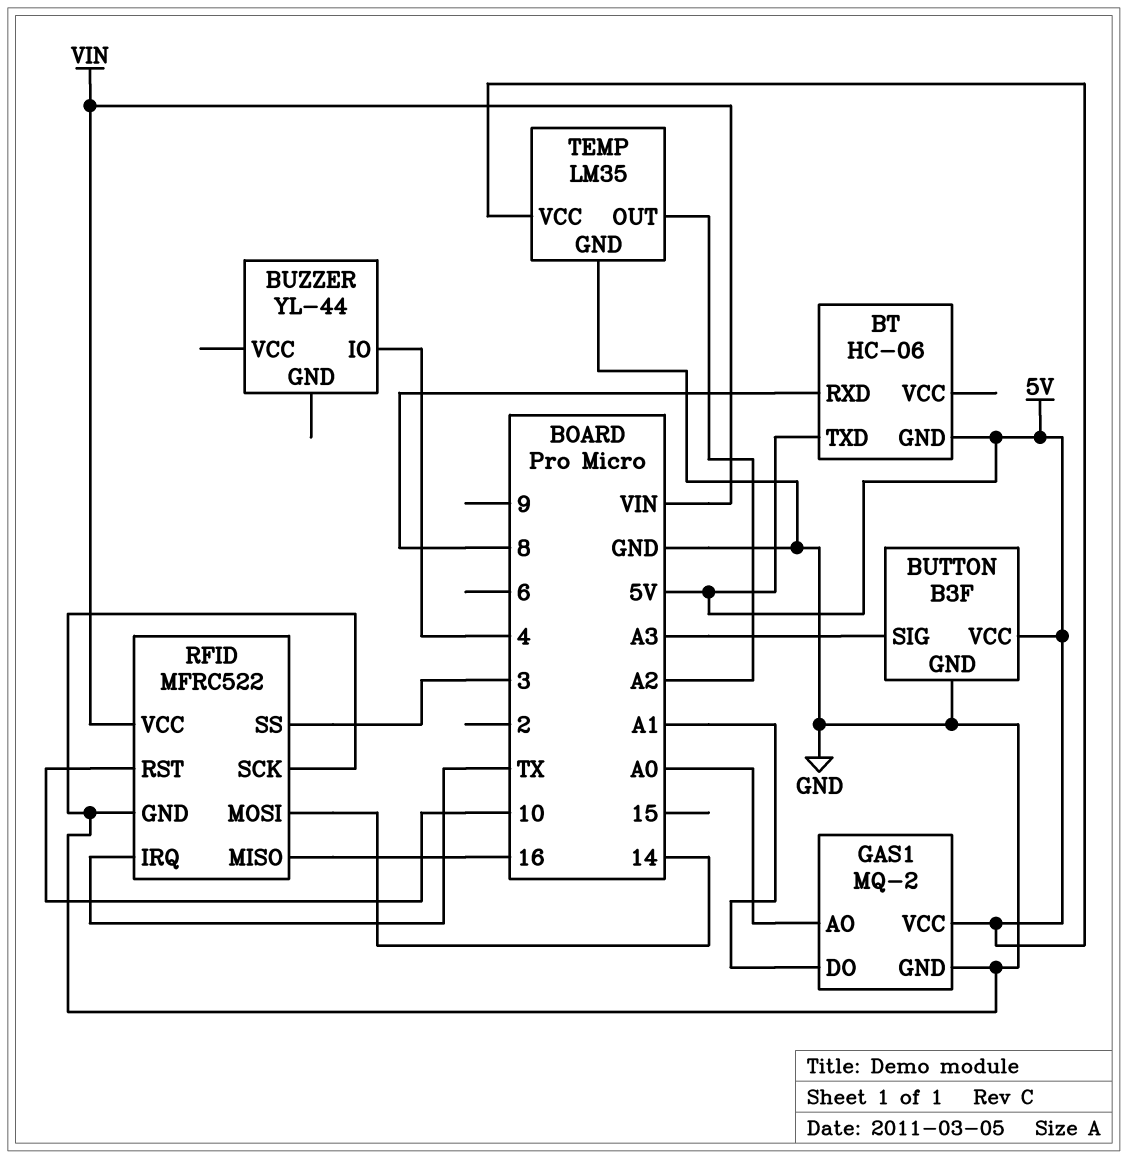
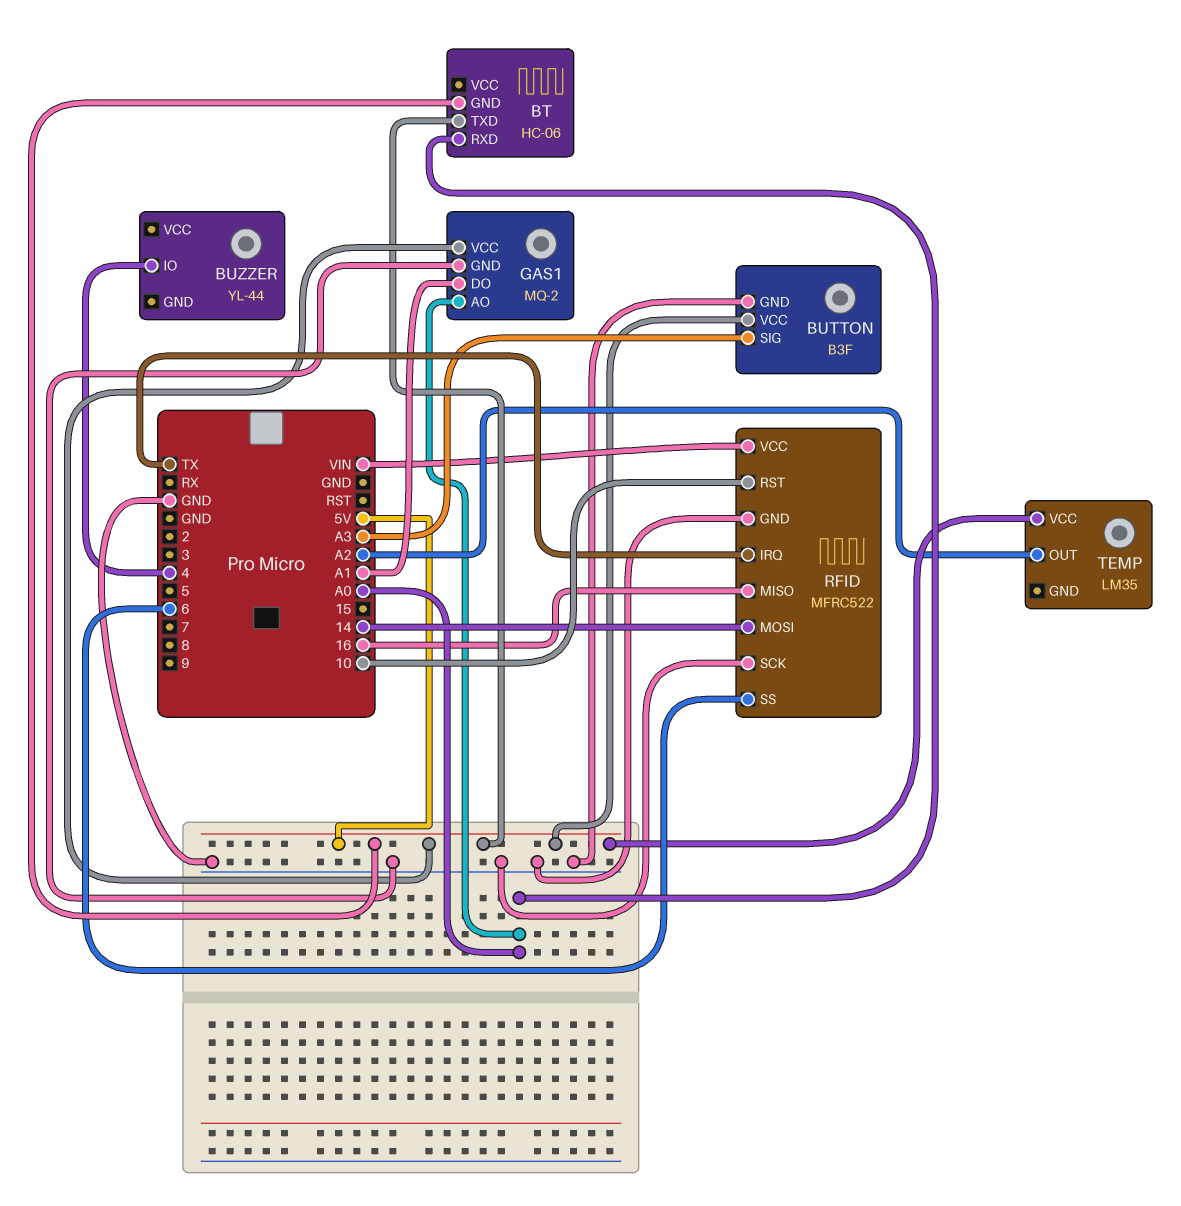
BT pin RXD: 8 -> A0
RFID pin SS: 3 -> 6
TEMP pin GND: GND -> none

